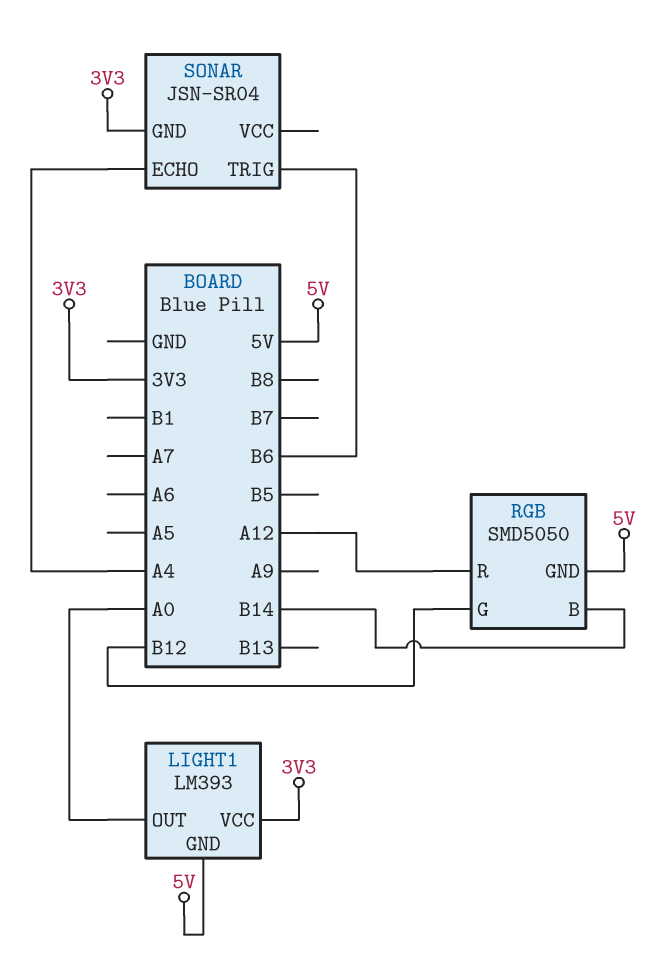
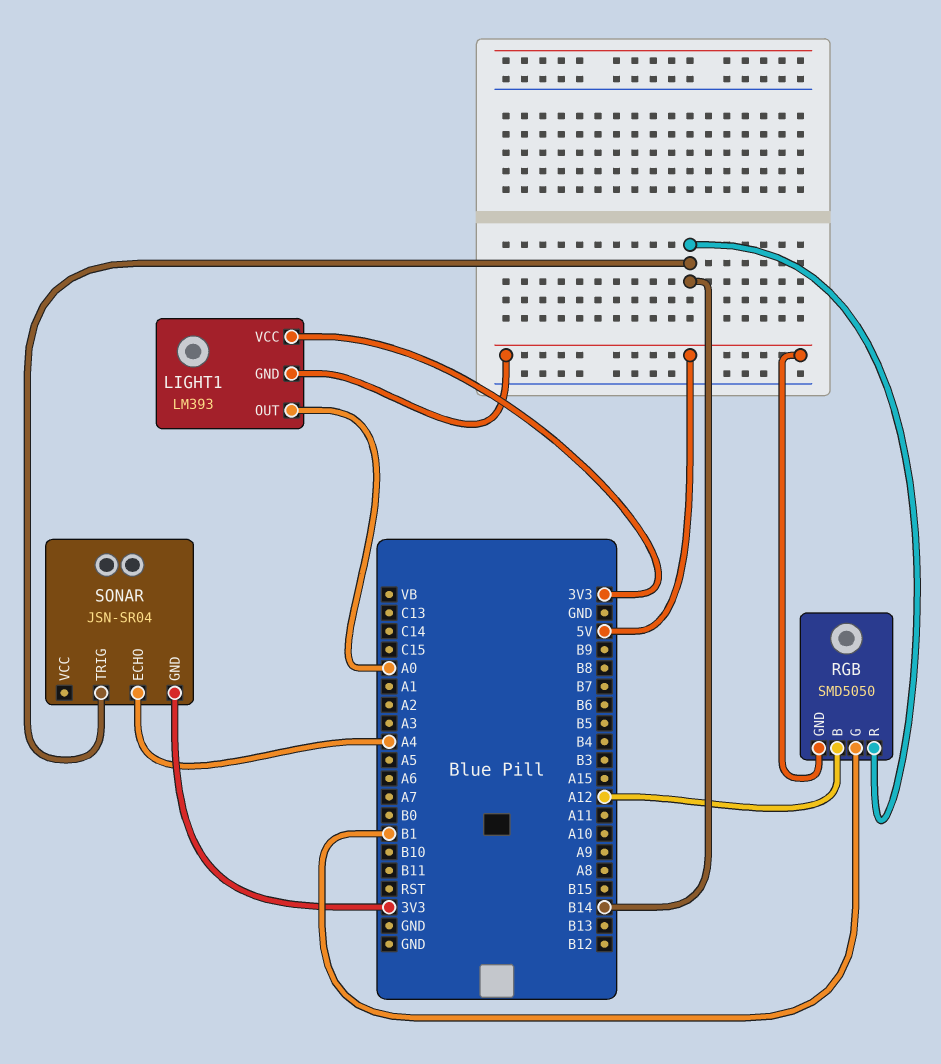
RGB pin B: B14 -> A12
RGB pin G: B12 -> B1
RGB pin R: A12 -> B14
SONAR pin TRIG: B6 -> B14

